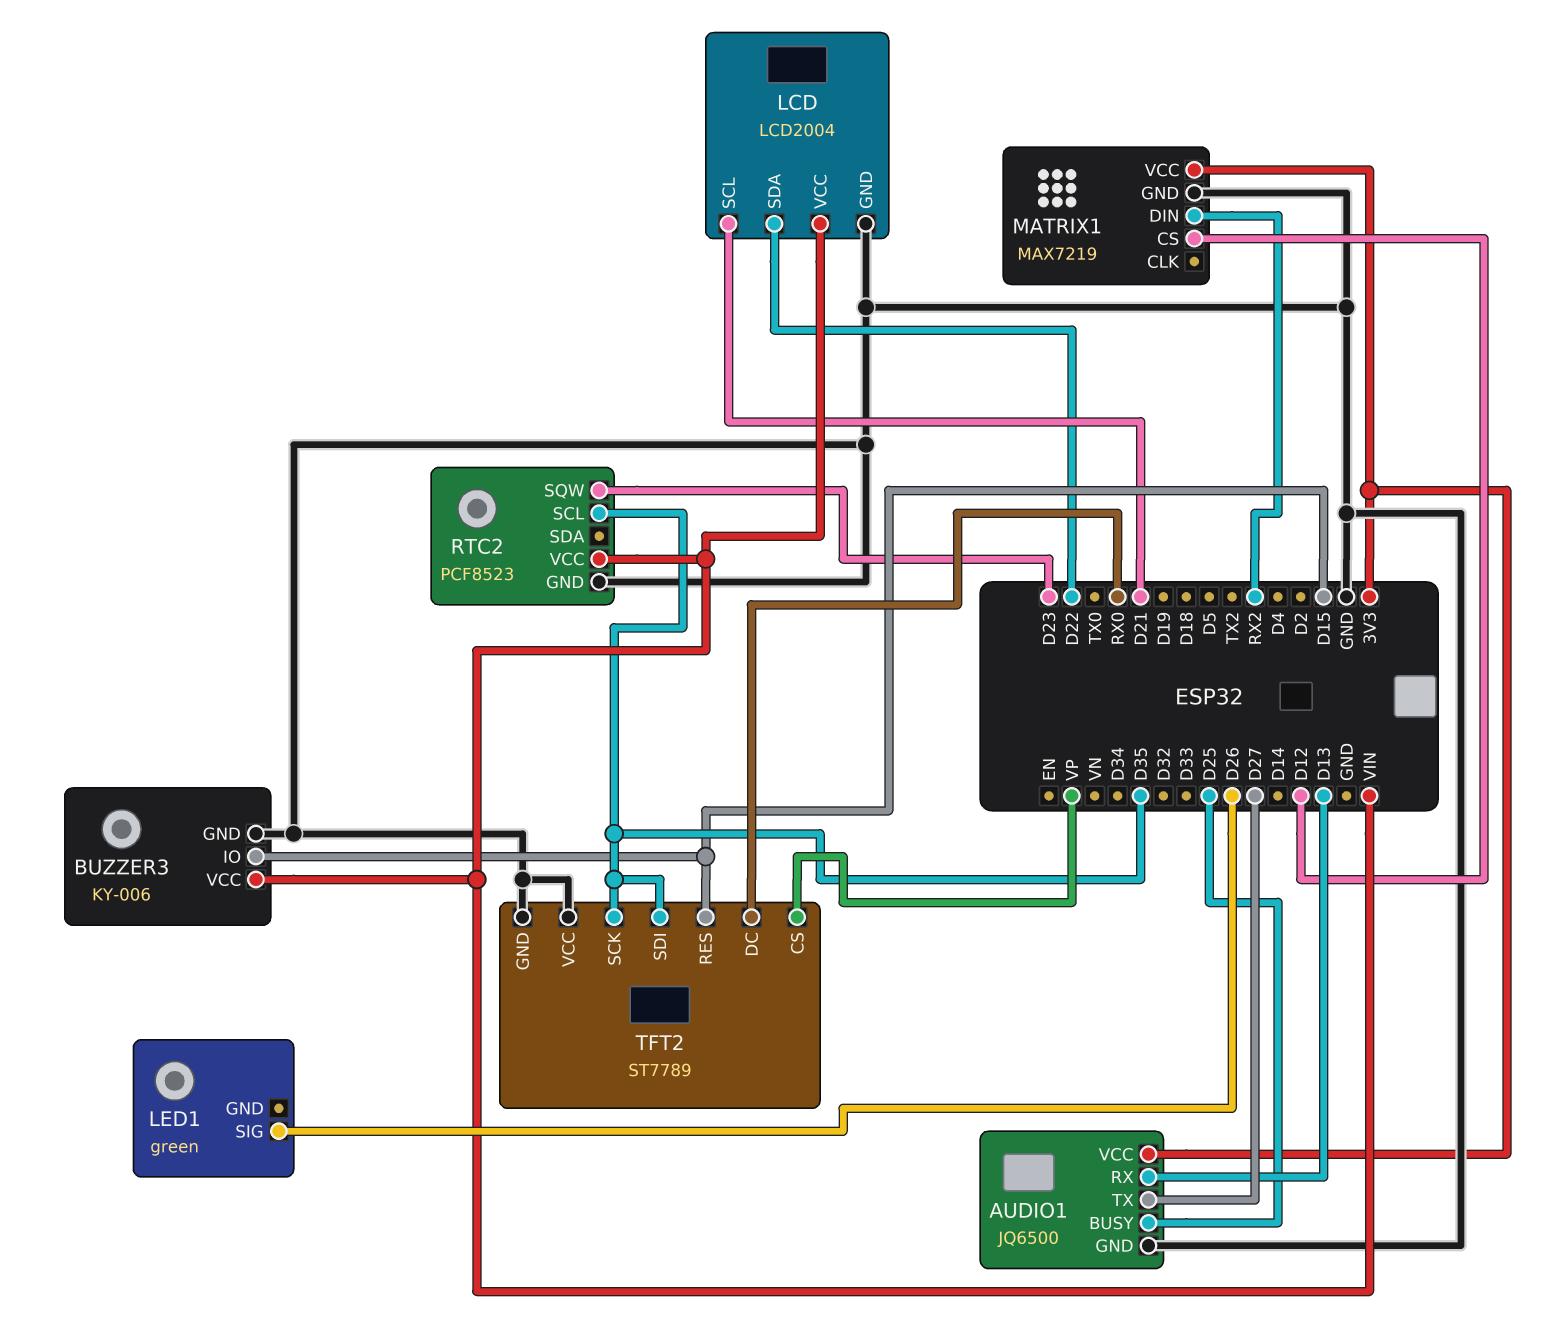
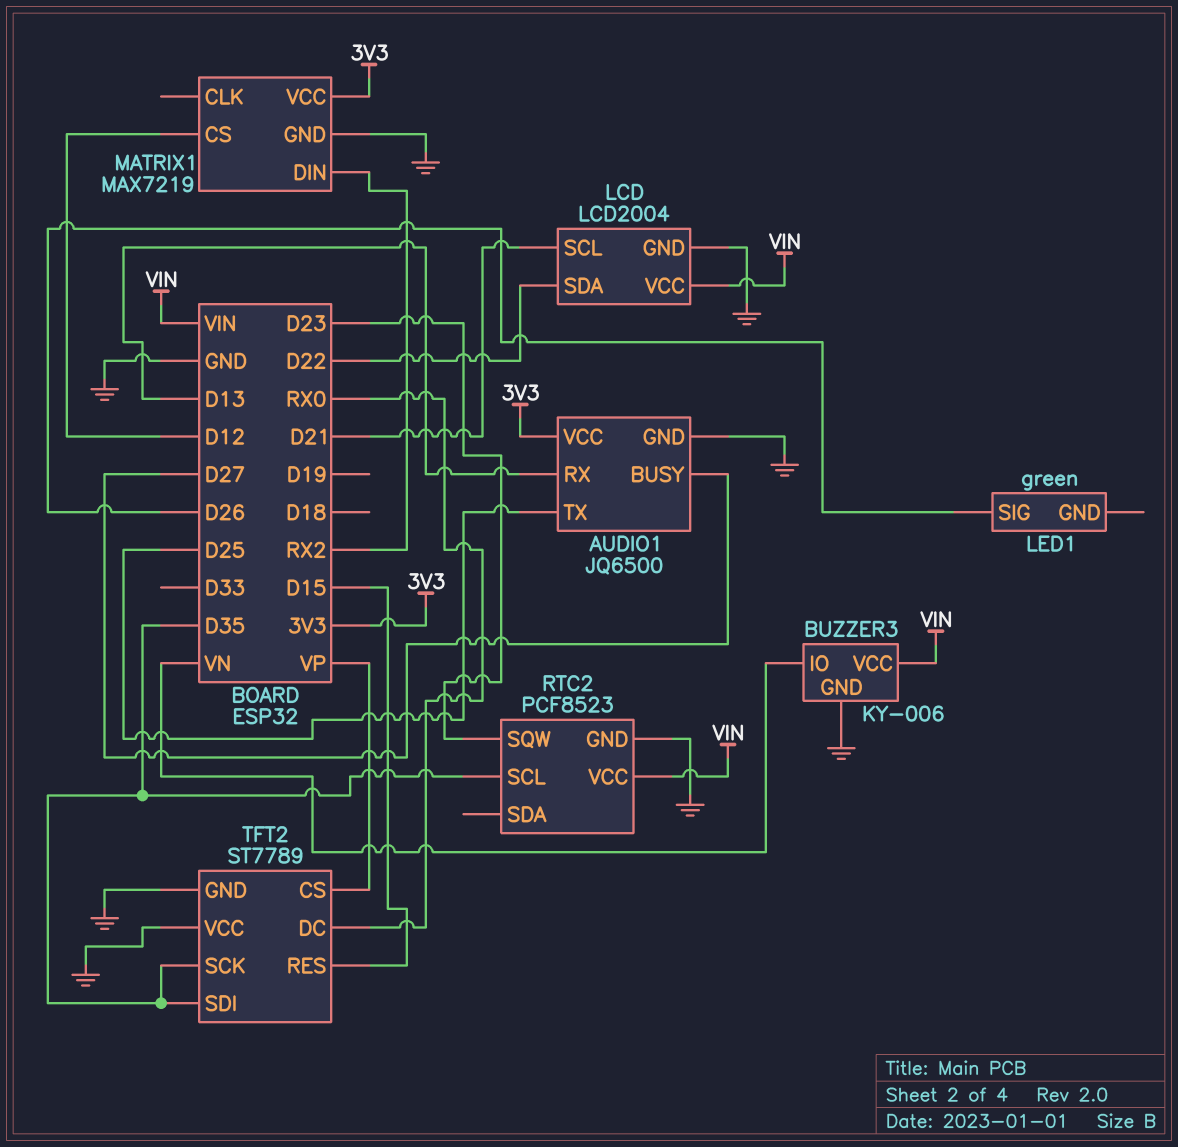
AUDIO1 pin BUSY: D25 -> D27
AUDIO1 pin TX: D27 -> D25
BUZZER3 pin IO: D15 -> VN

